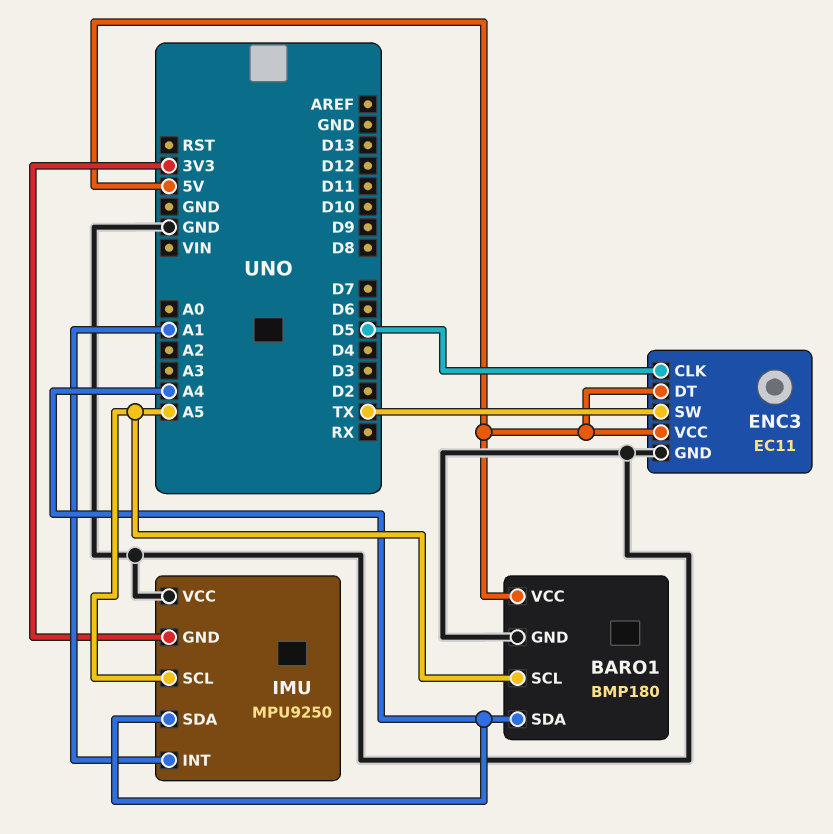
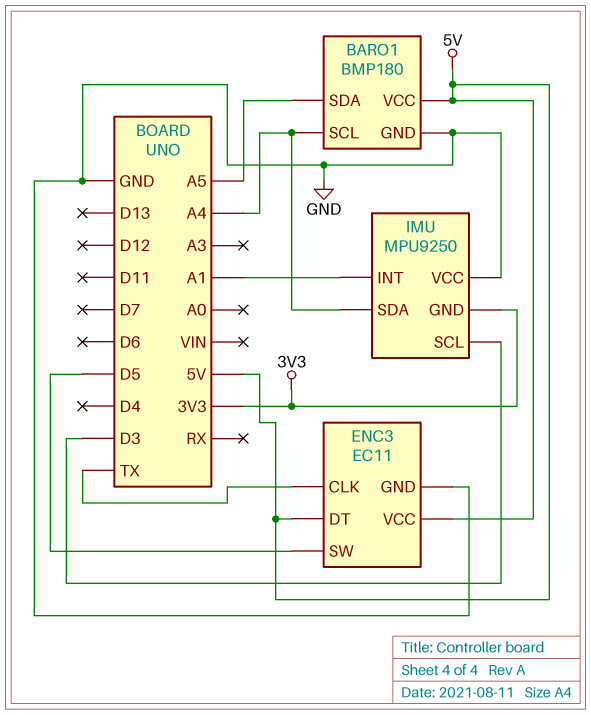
BARO1 pin SCL: A5 -> A4
BARO1 pin SDA: A4 -> A5
ENC3 pin CLK: D5 -> TX
ENC3 pin SW: TX -> D5
IMU pin SCL: A5 -> D3

